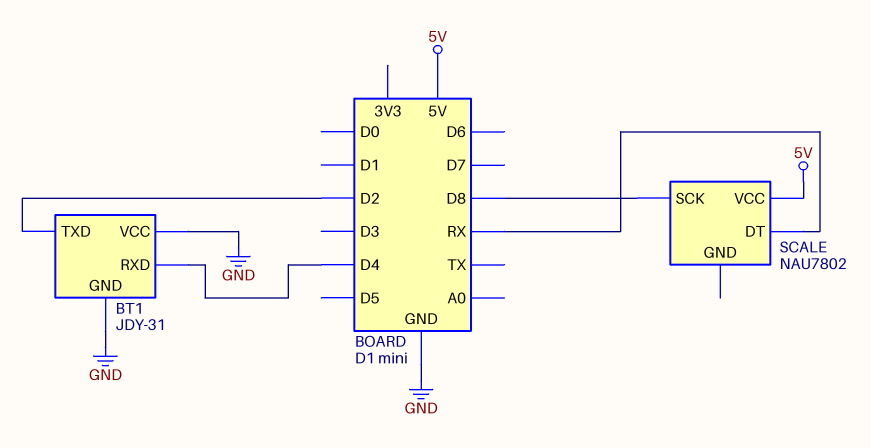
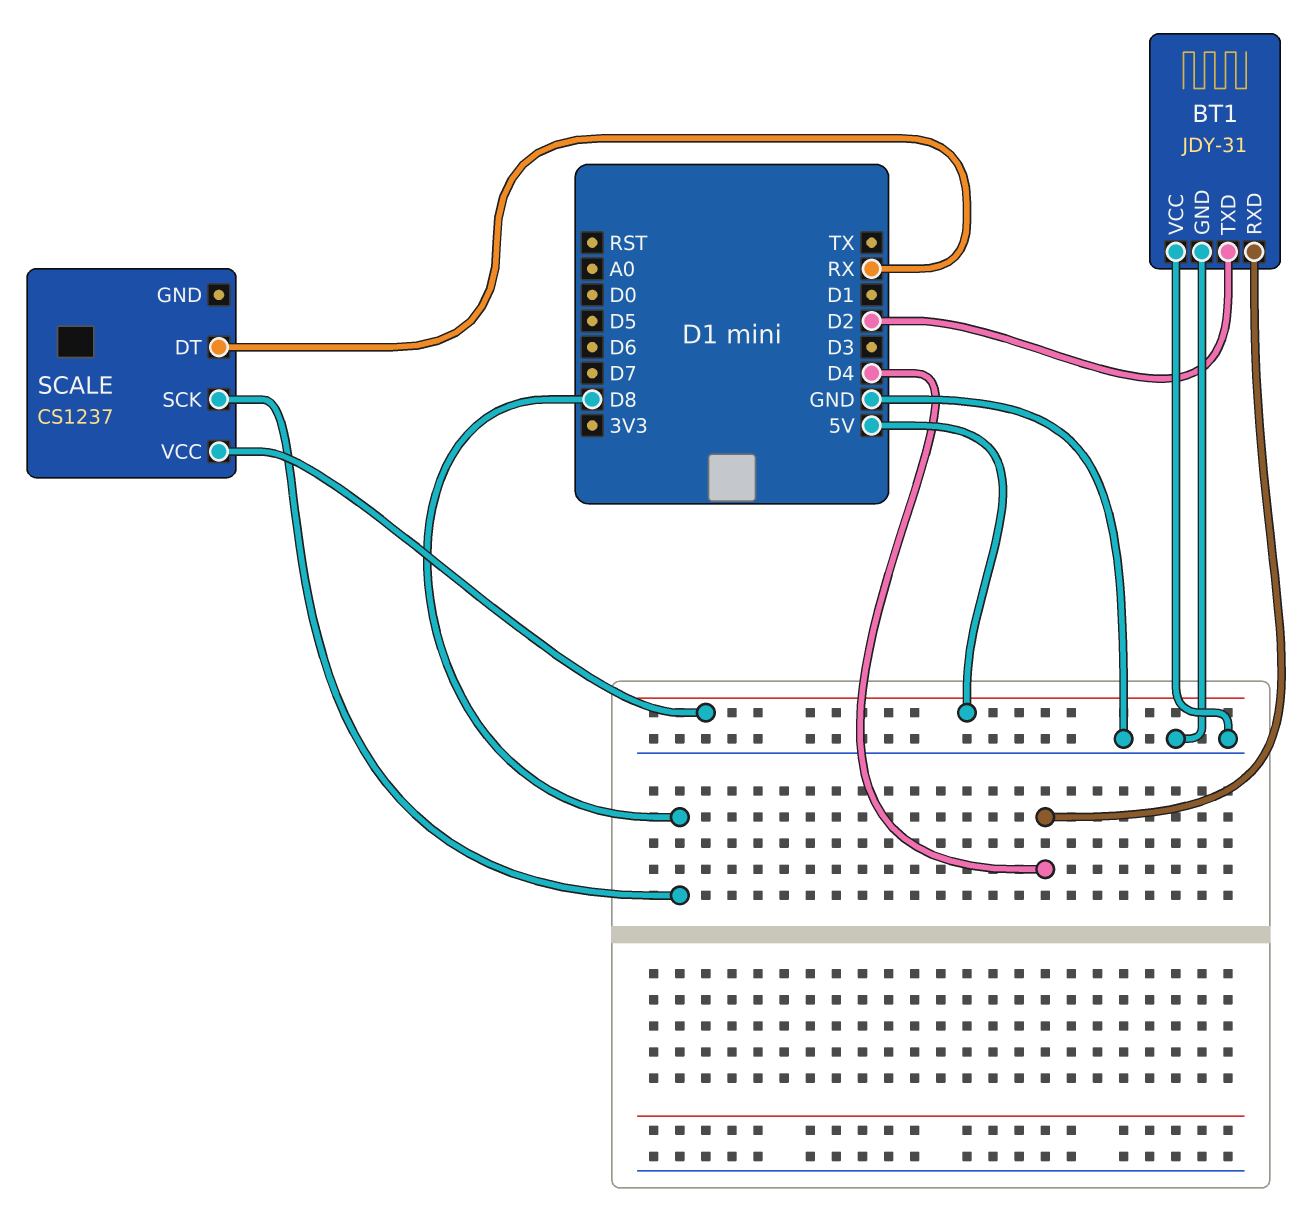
SCALE: NAU7802 -> CS1237

